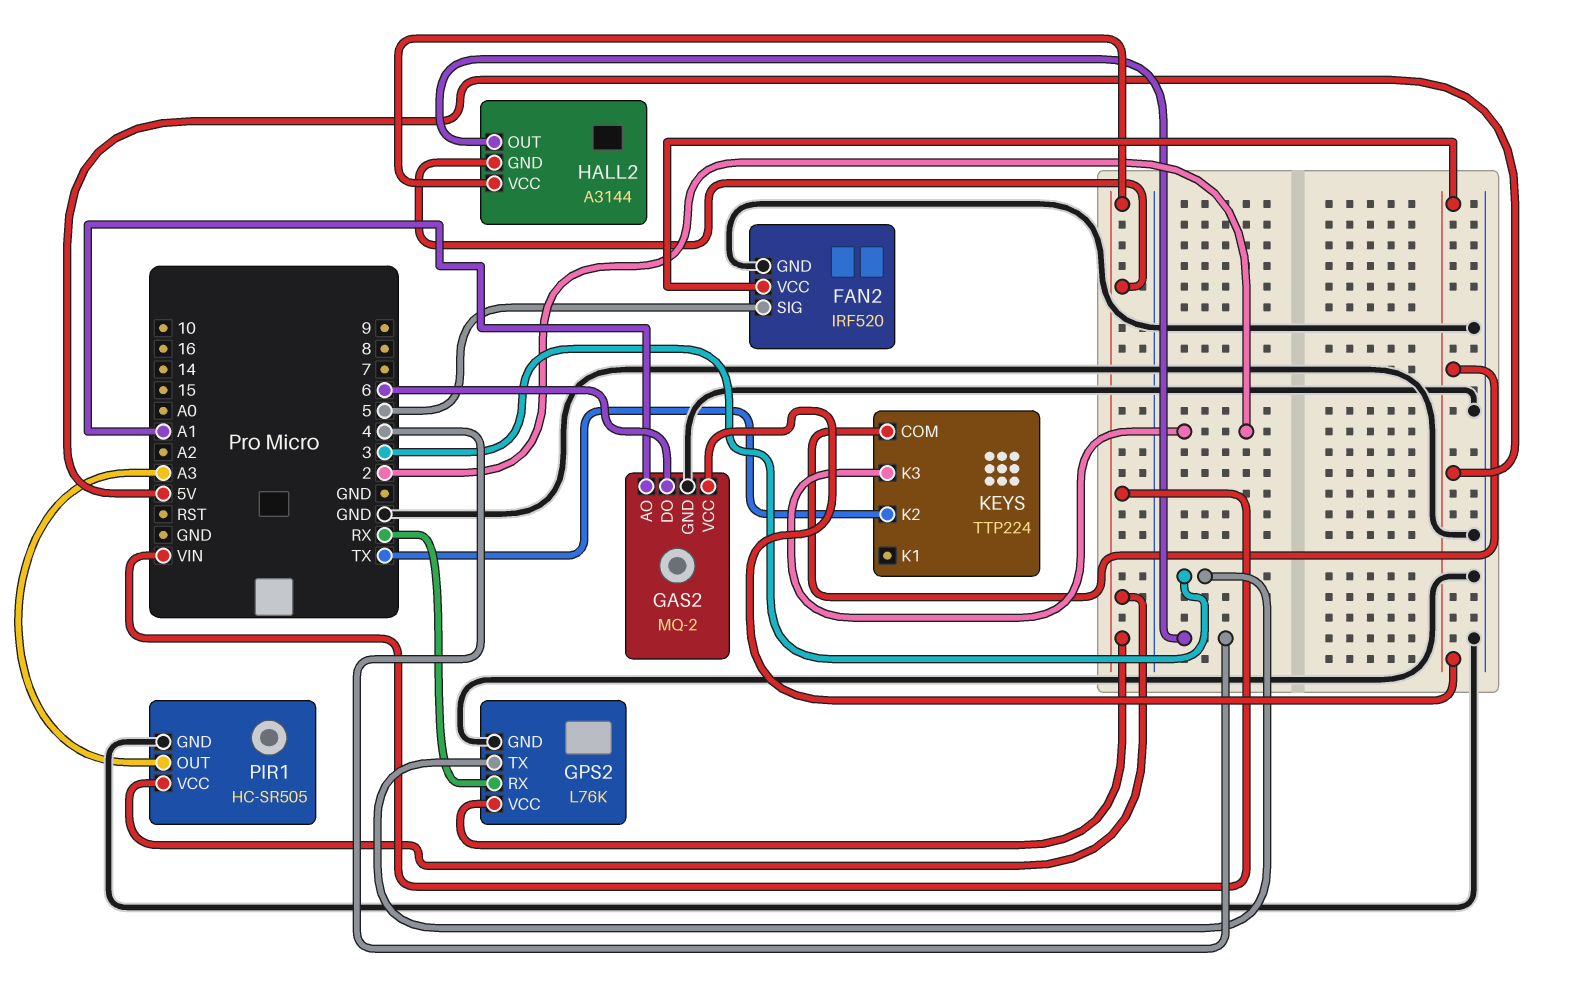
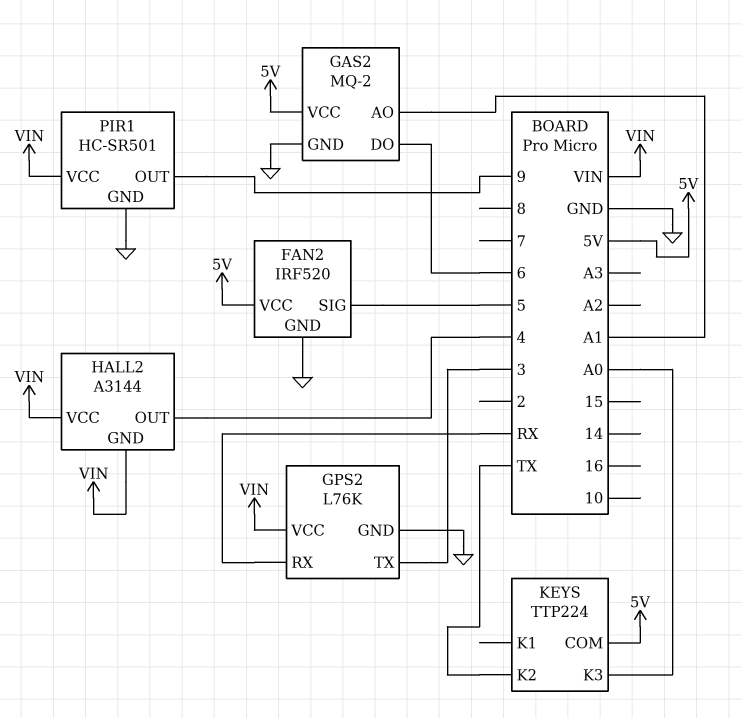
KEYS pin K3: 2 -> A0
PIR1: HC-SR505 -> HC-SR501
PIR1 pin OUT: A3 -> 9

